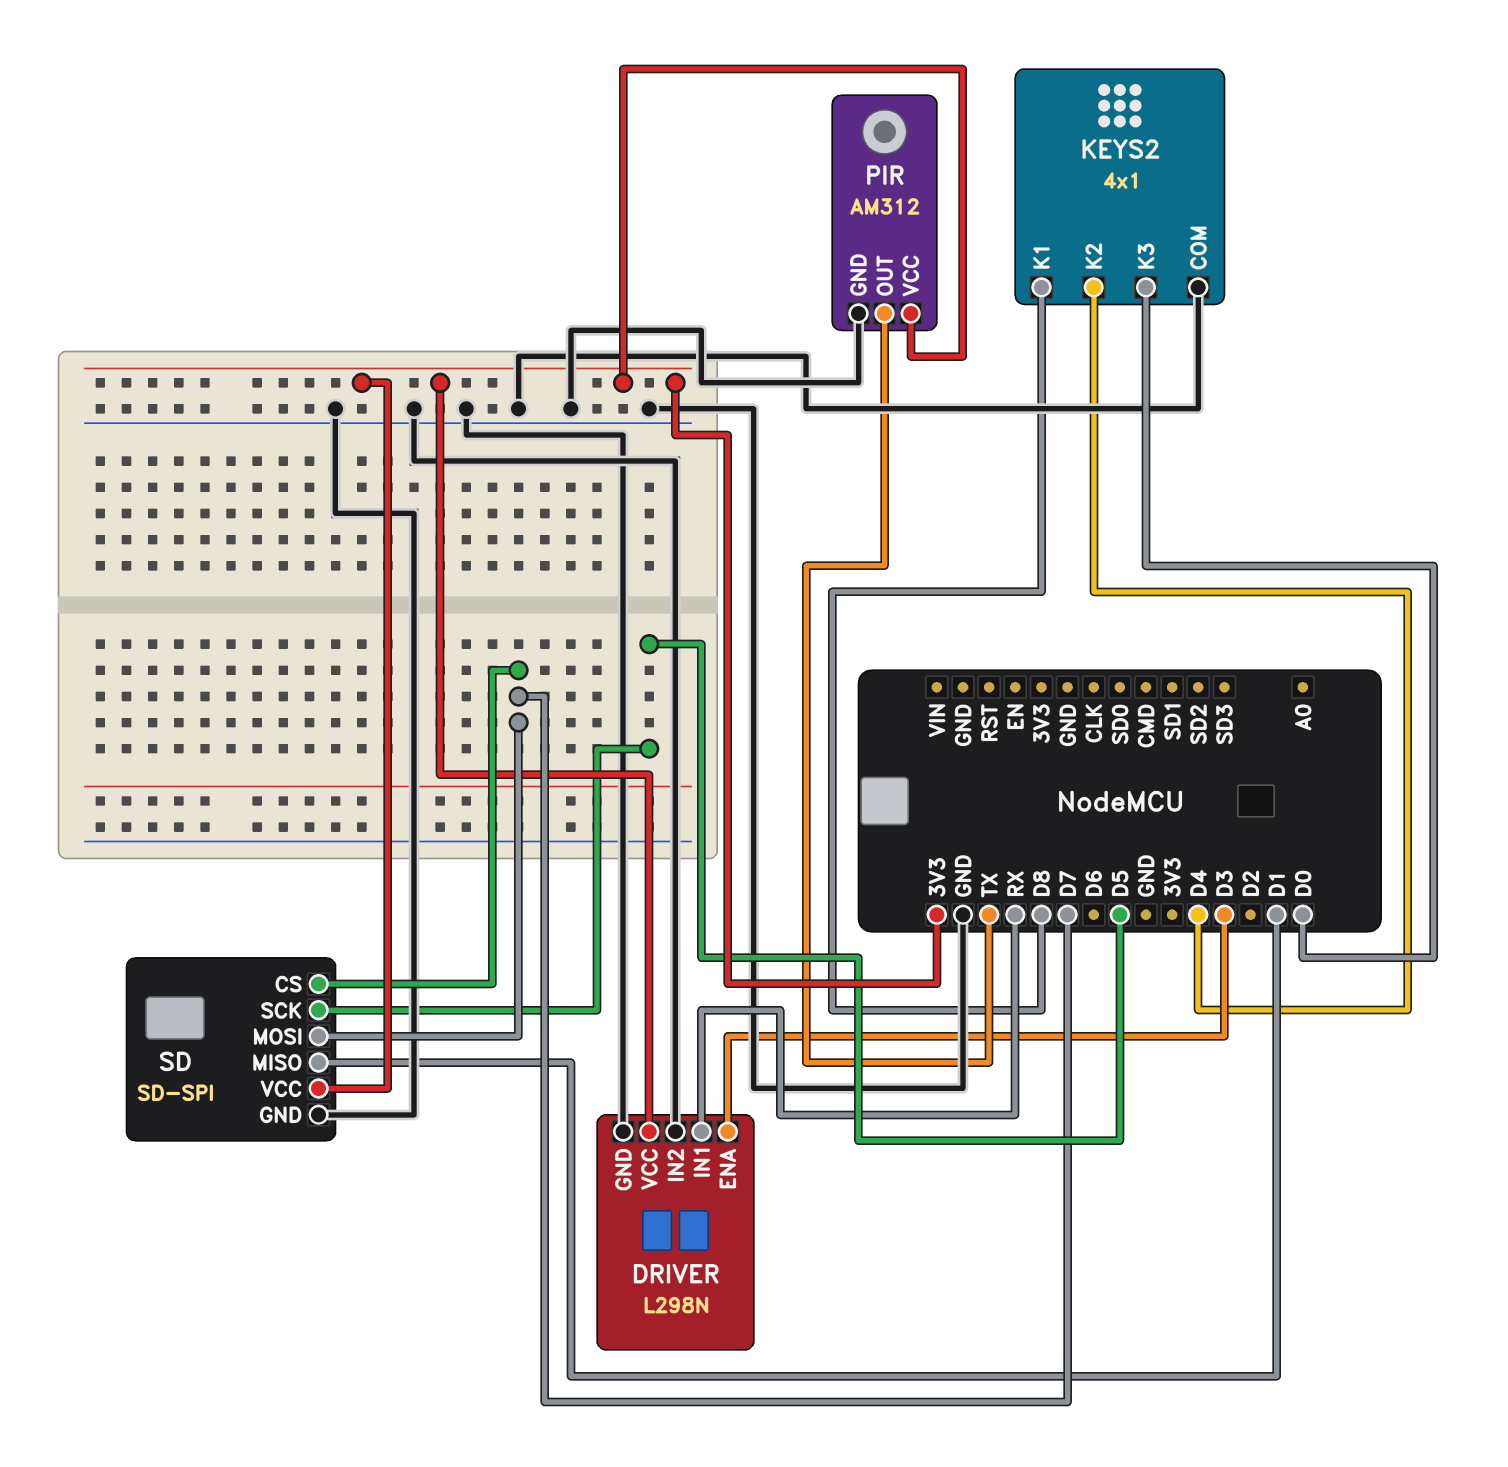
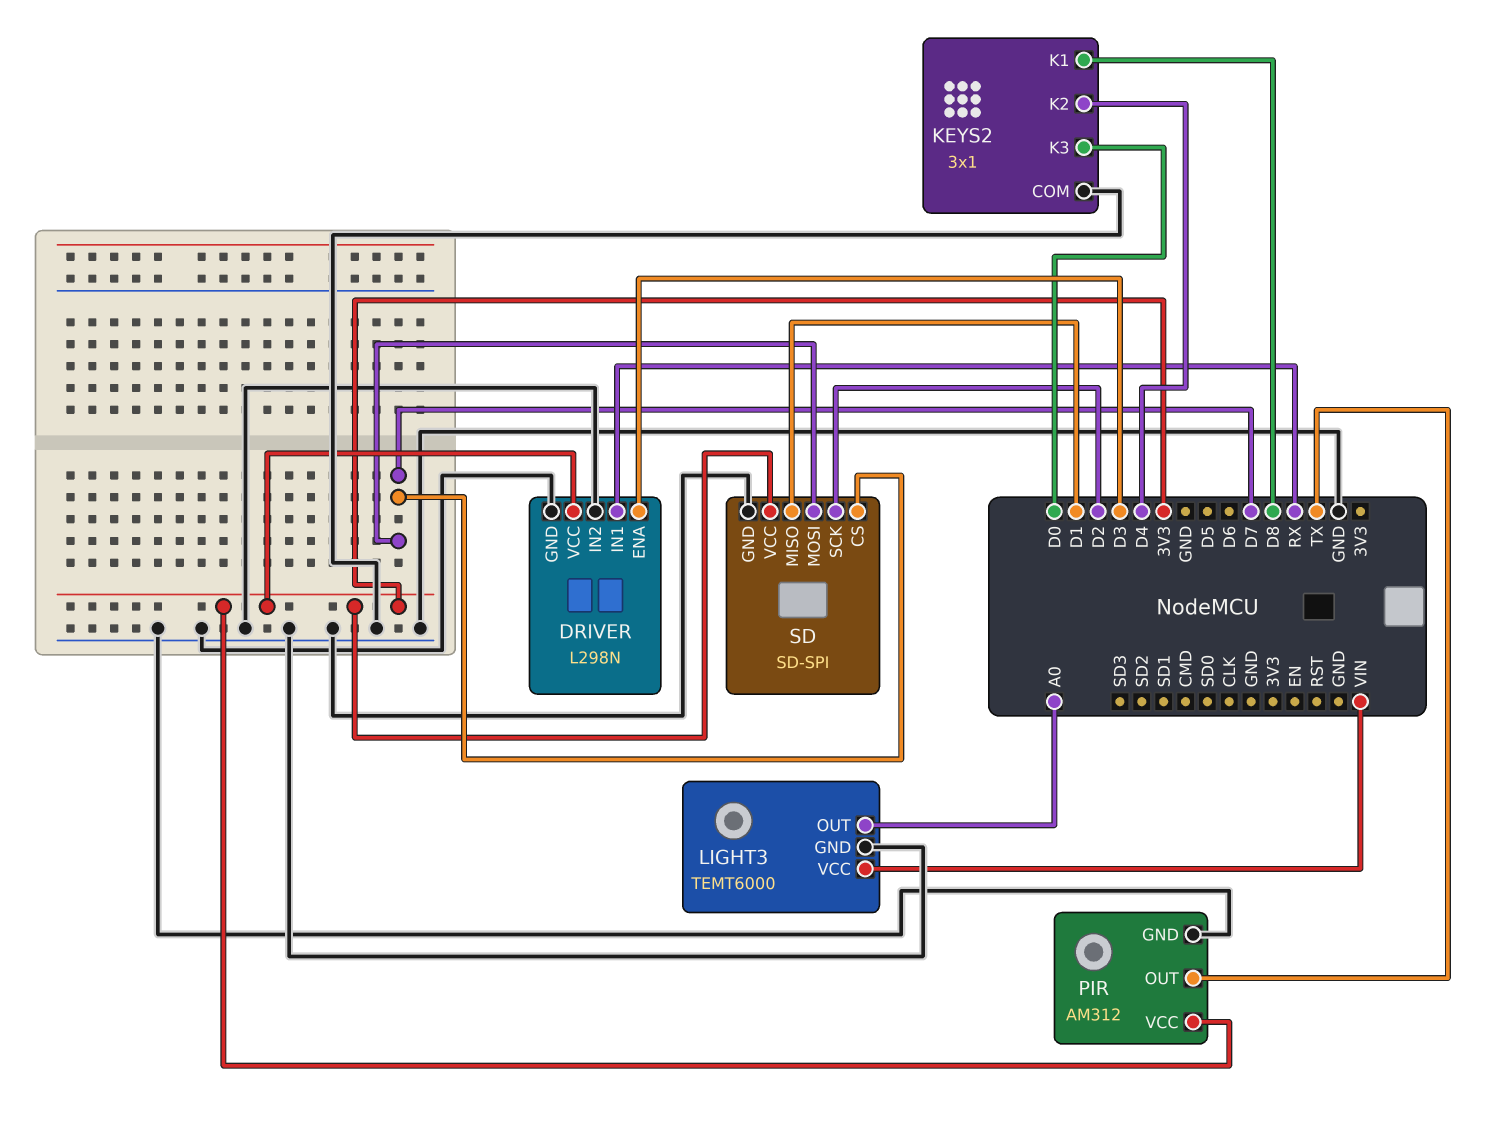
KEYS2: 4x1 -> 3x1
LIGHT3: none -> TEMT6000
LIGHT3 pin GND: none -> GND
LIGHT3 pin OUT: none -> A0
LIGHT3 pin VCC: none -> VIN
SD pin SCK: D5 -> D2

